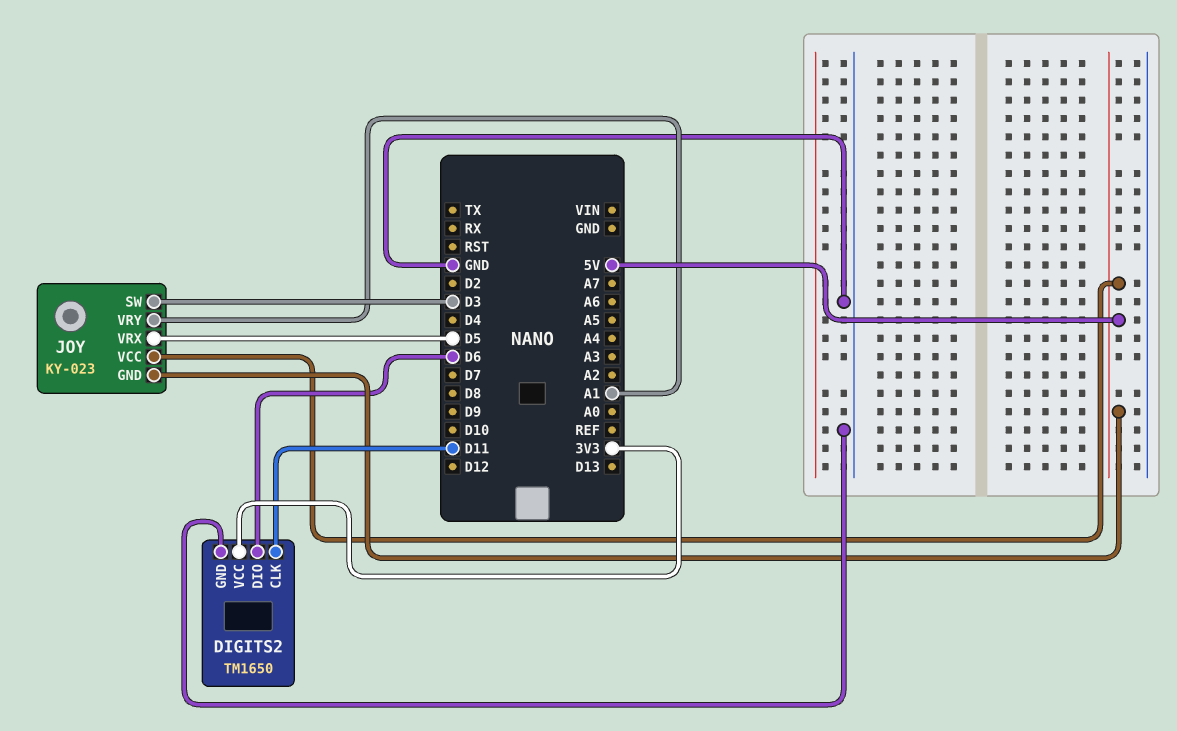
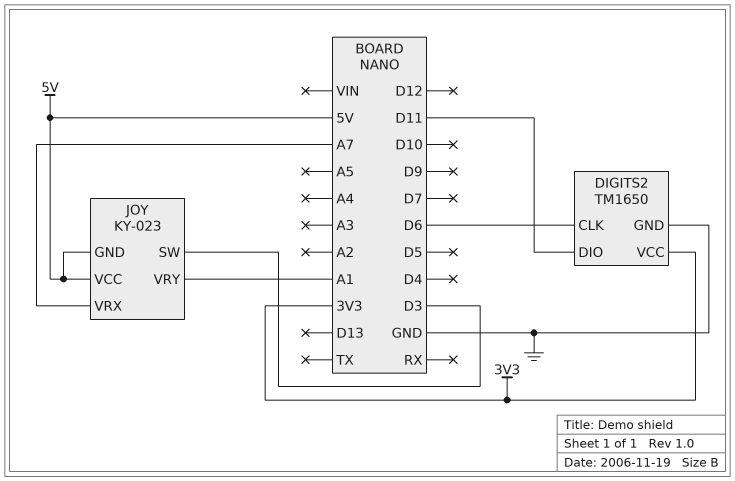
DIGITS2 pin CLK: D11 -> D6
DIGITS2 pin DIO: D6 -> D11
JOY pin VRX: D5 -> A7

